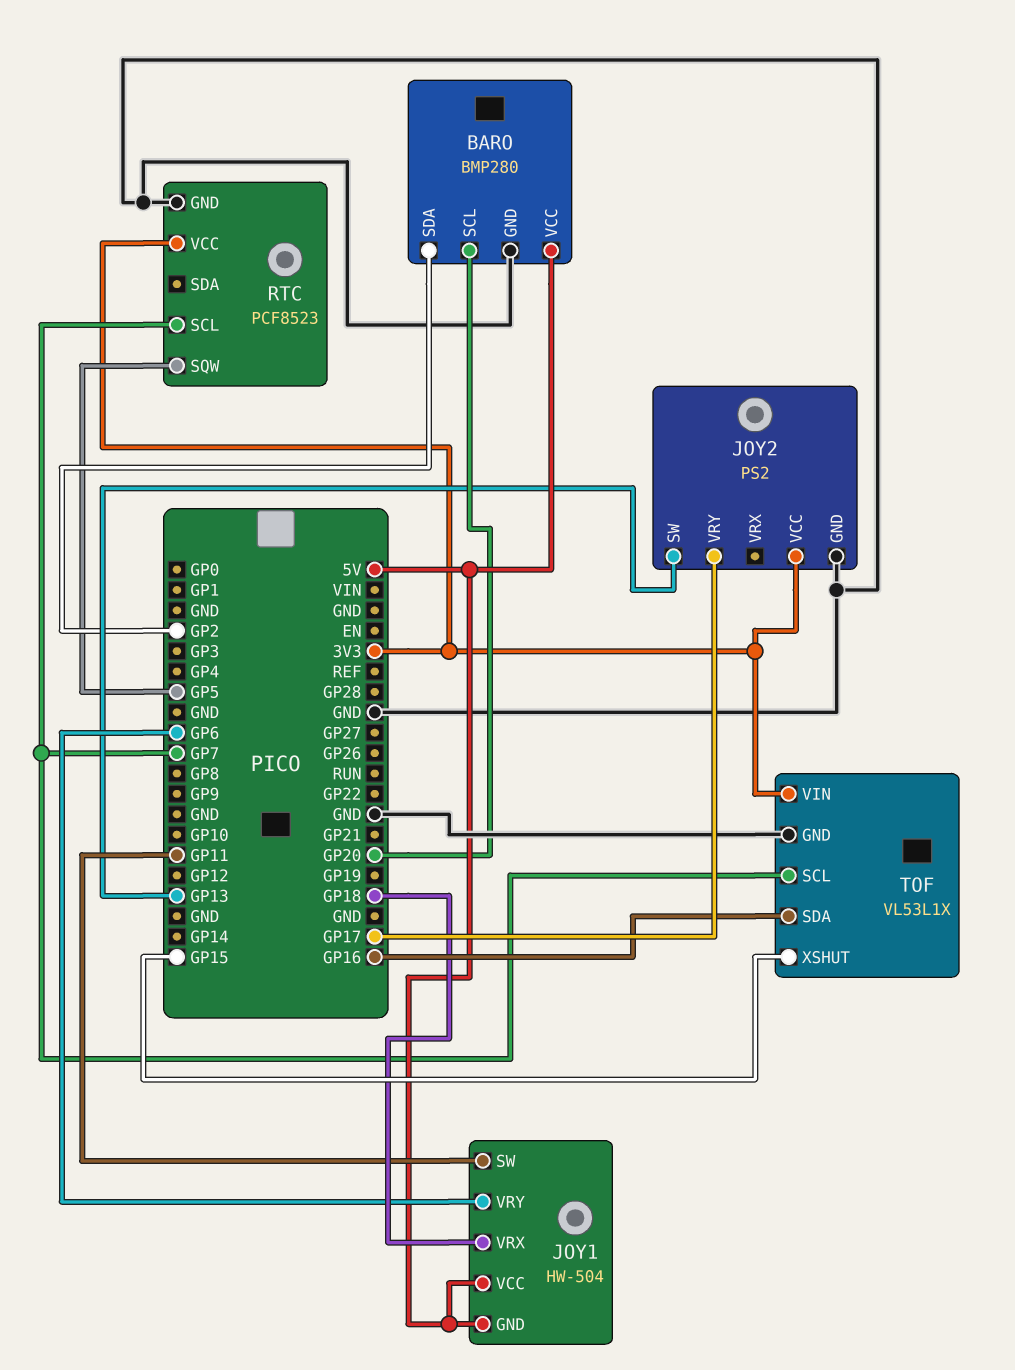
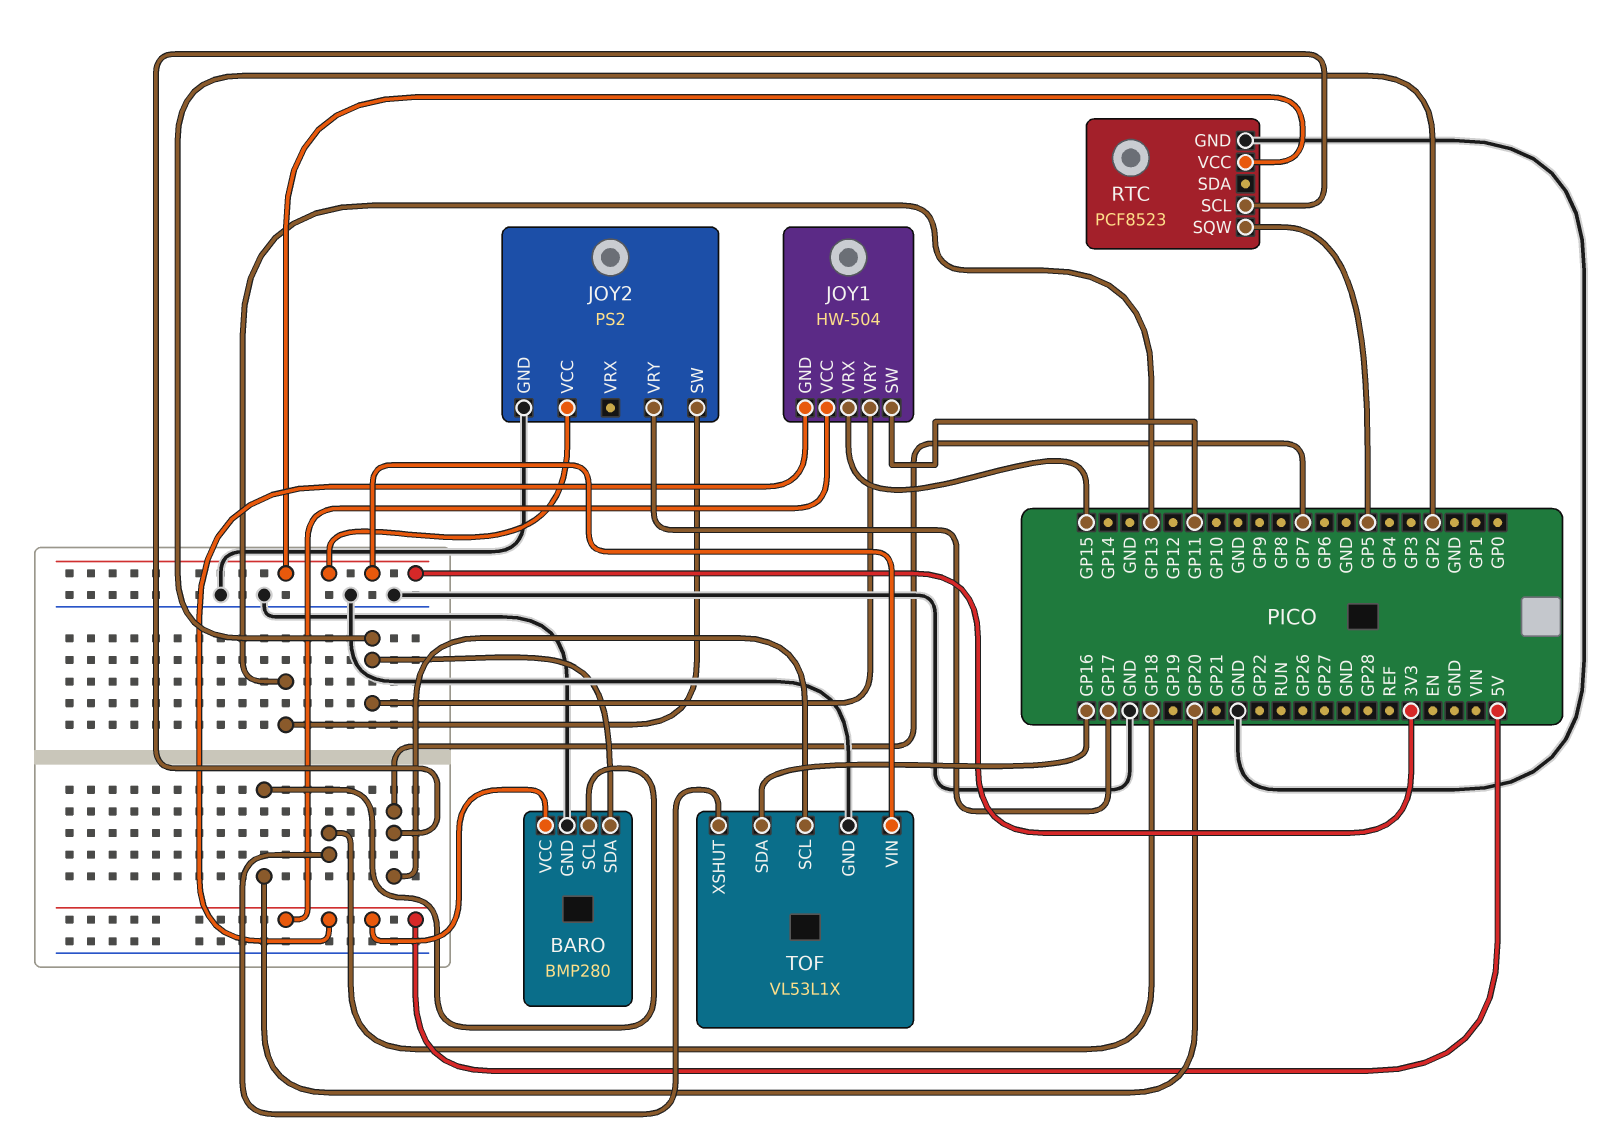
JOY1 pin VRX: GP18 -> GP15
JOY1 pin VRY: GP6 -> GP2
TOF pin XSHUT: GP15 -> GP18

